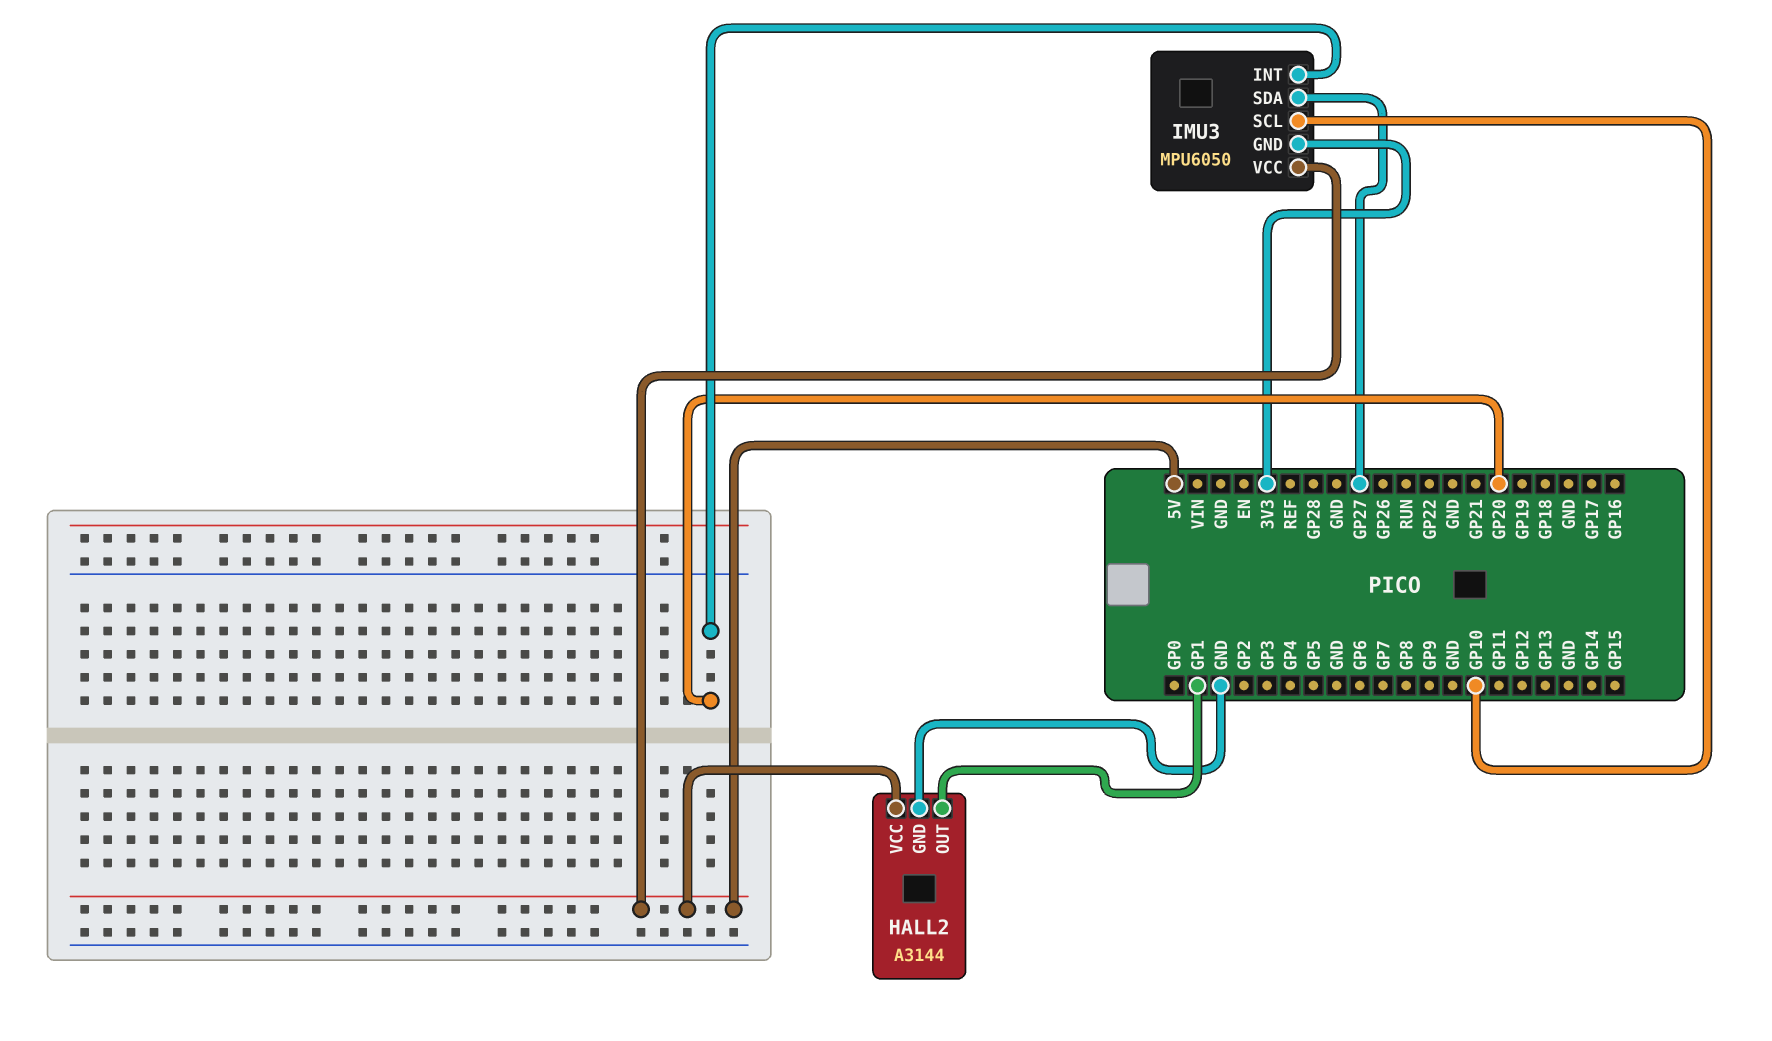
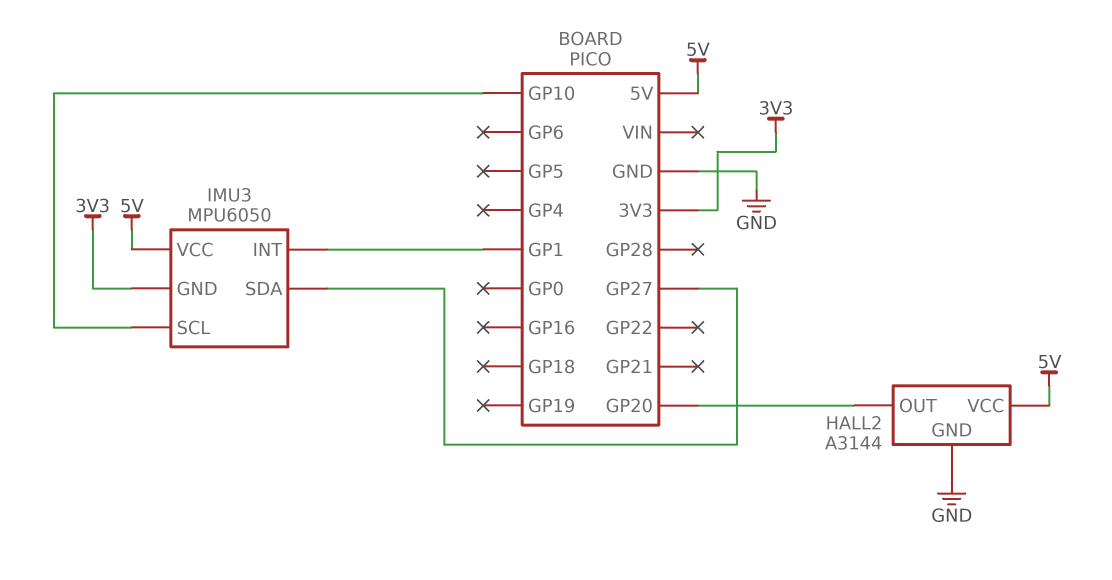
HALL2 pin OUT: GP1 -> GP20
IMU3 pin INT: GP20 -> GP1

